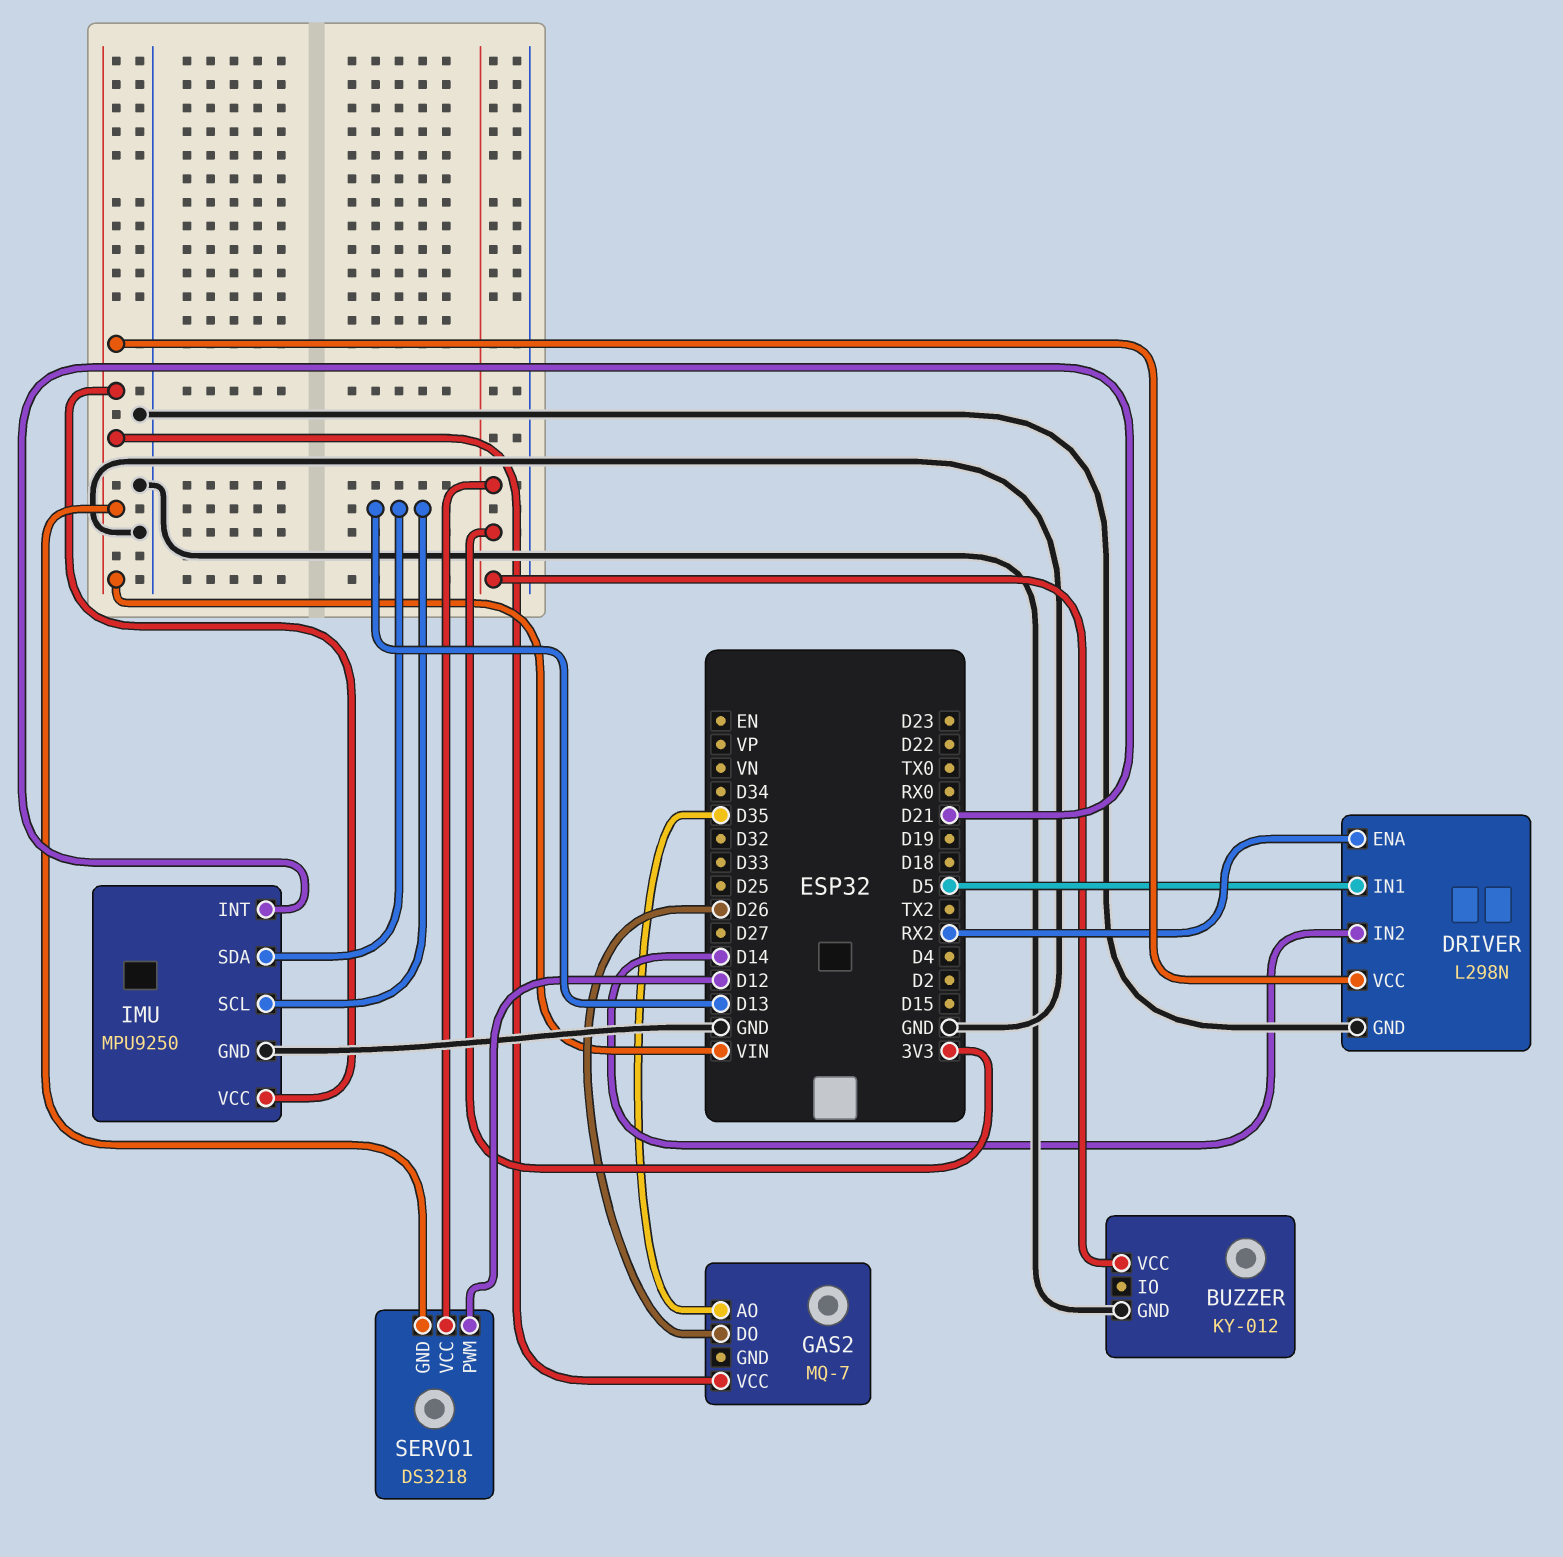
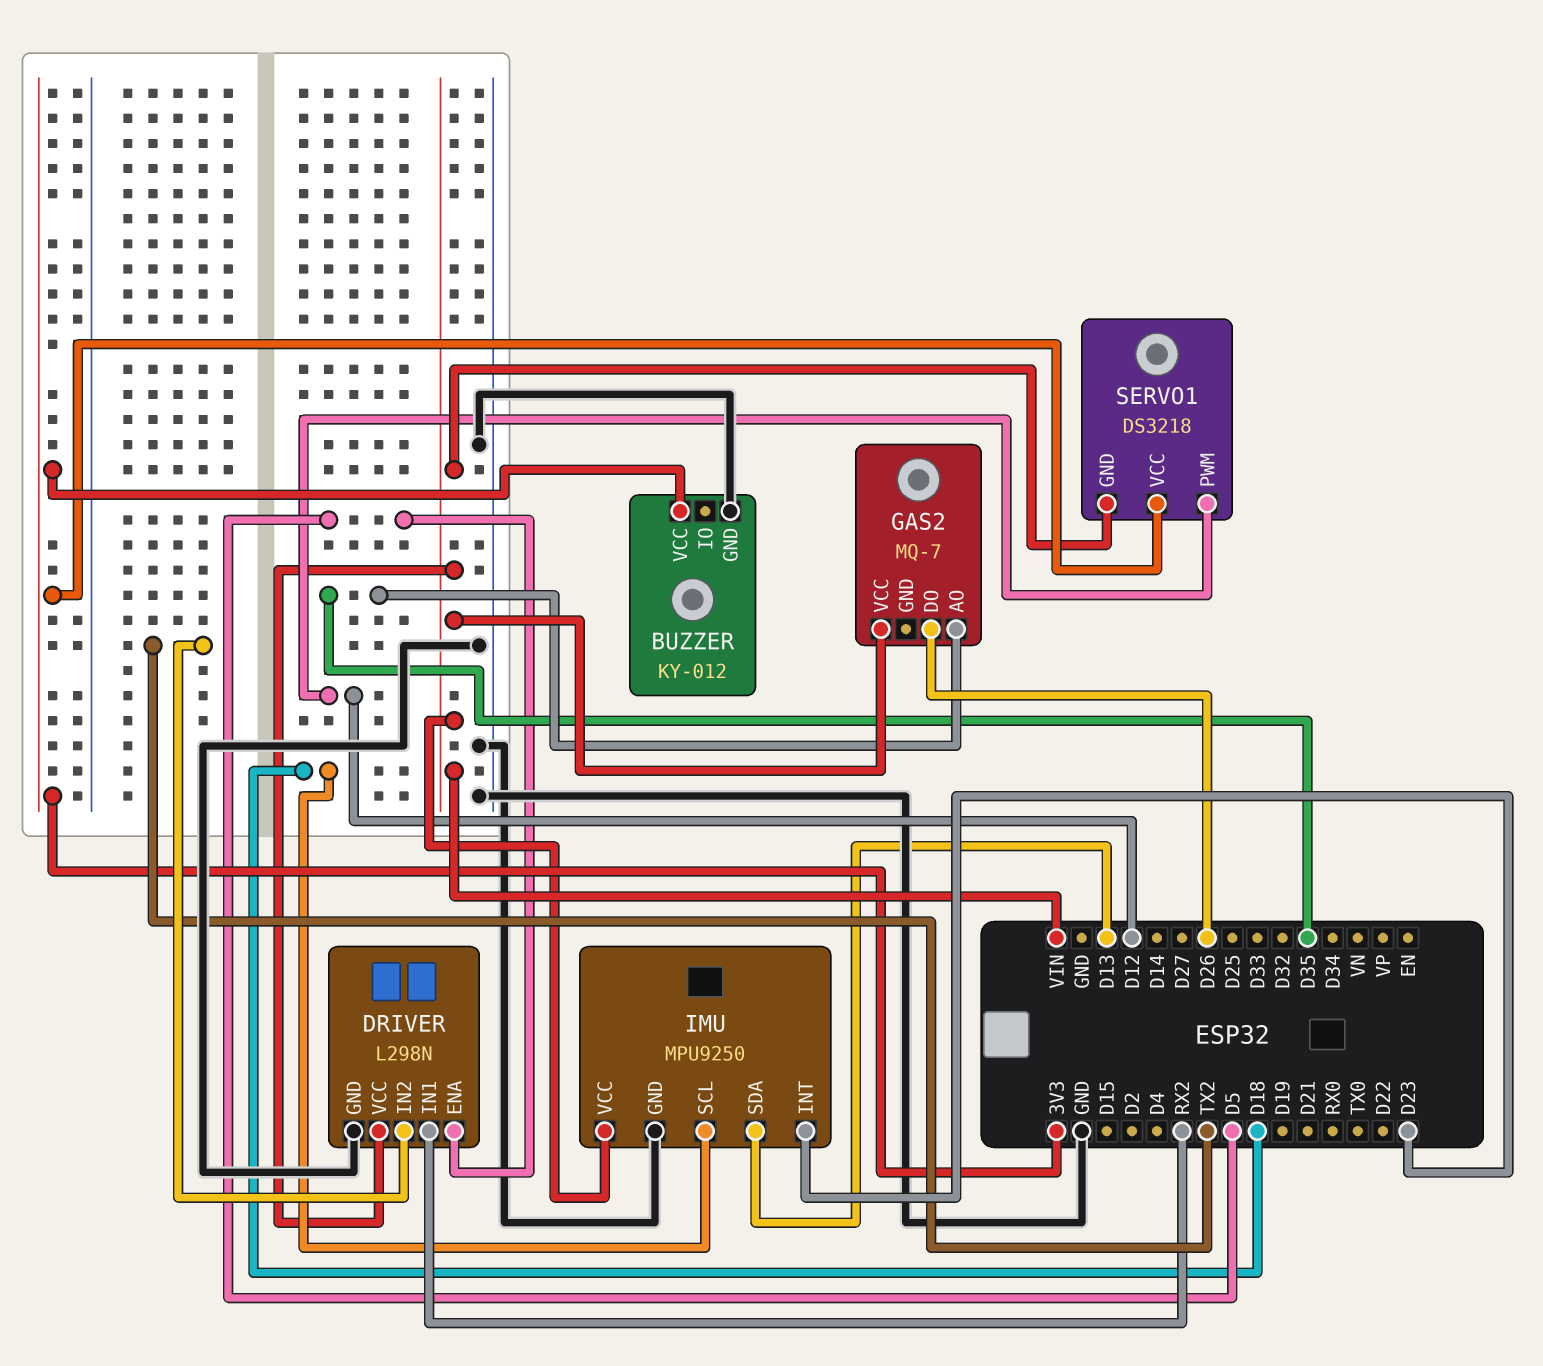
DRIVER pin ENA: RX2 -> D5
DRIVER pin IN1: D5 -> RX2
DRIVER pin IN2: D14 -> TX2
IMU pin INT: D21 -> D23
IMU pin SCL: D13 -> D18

